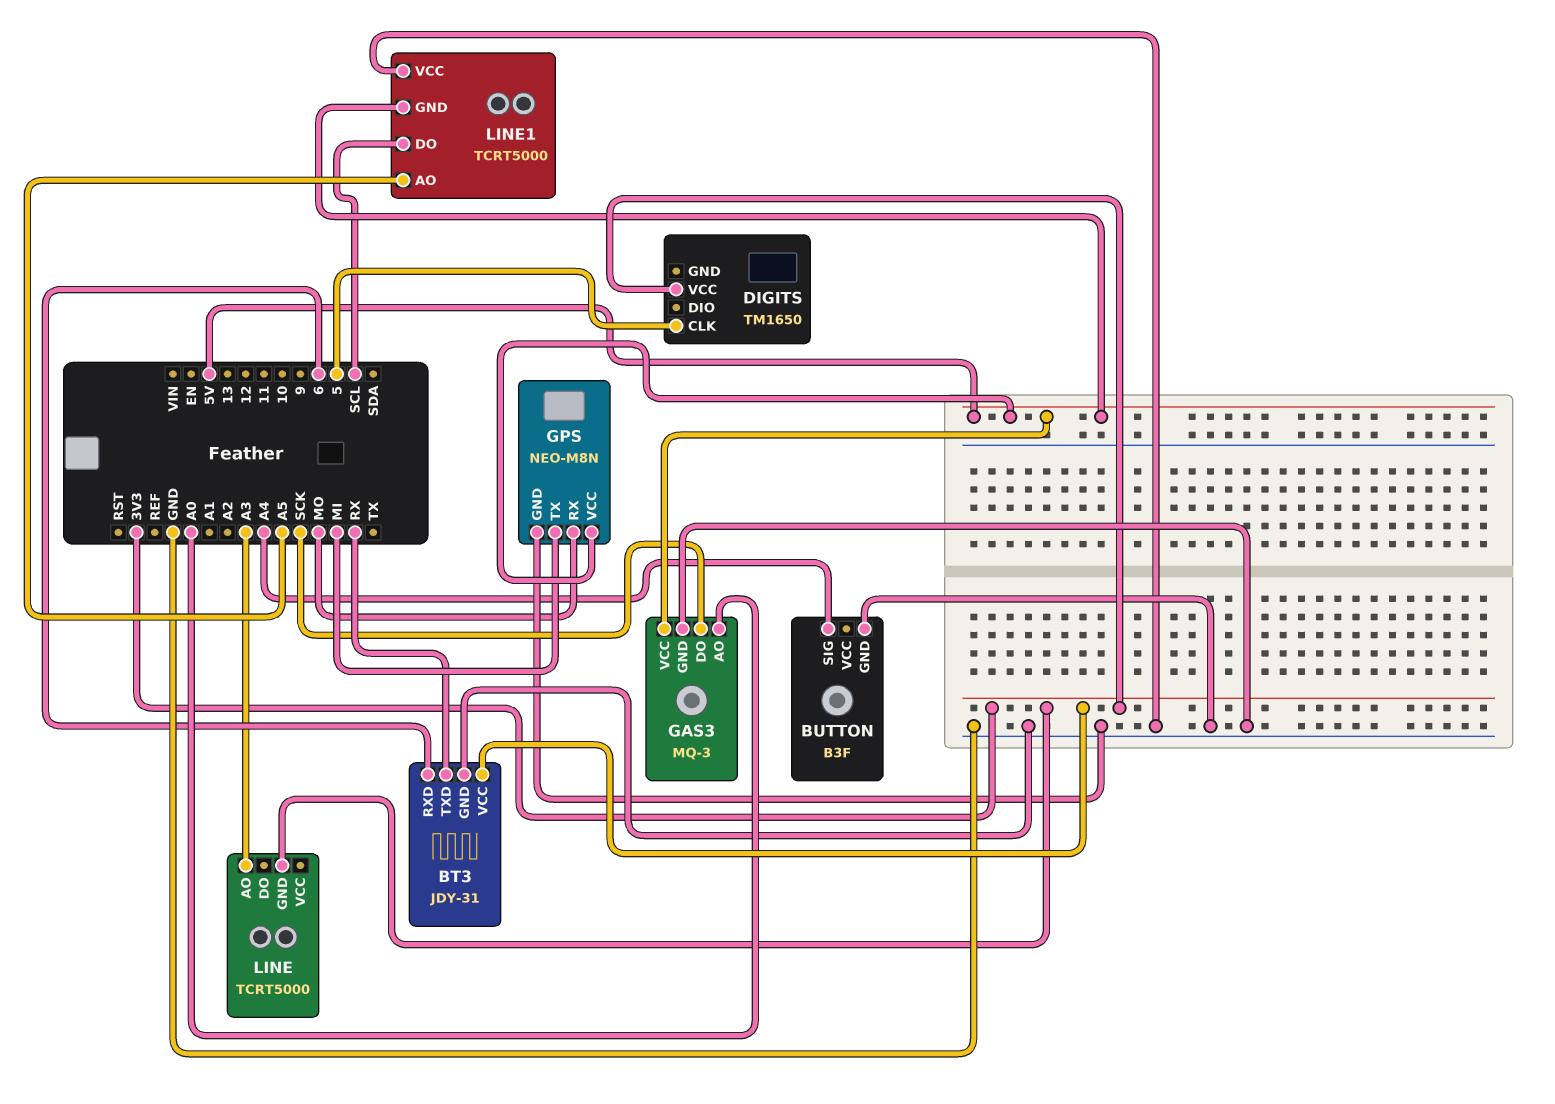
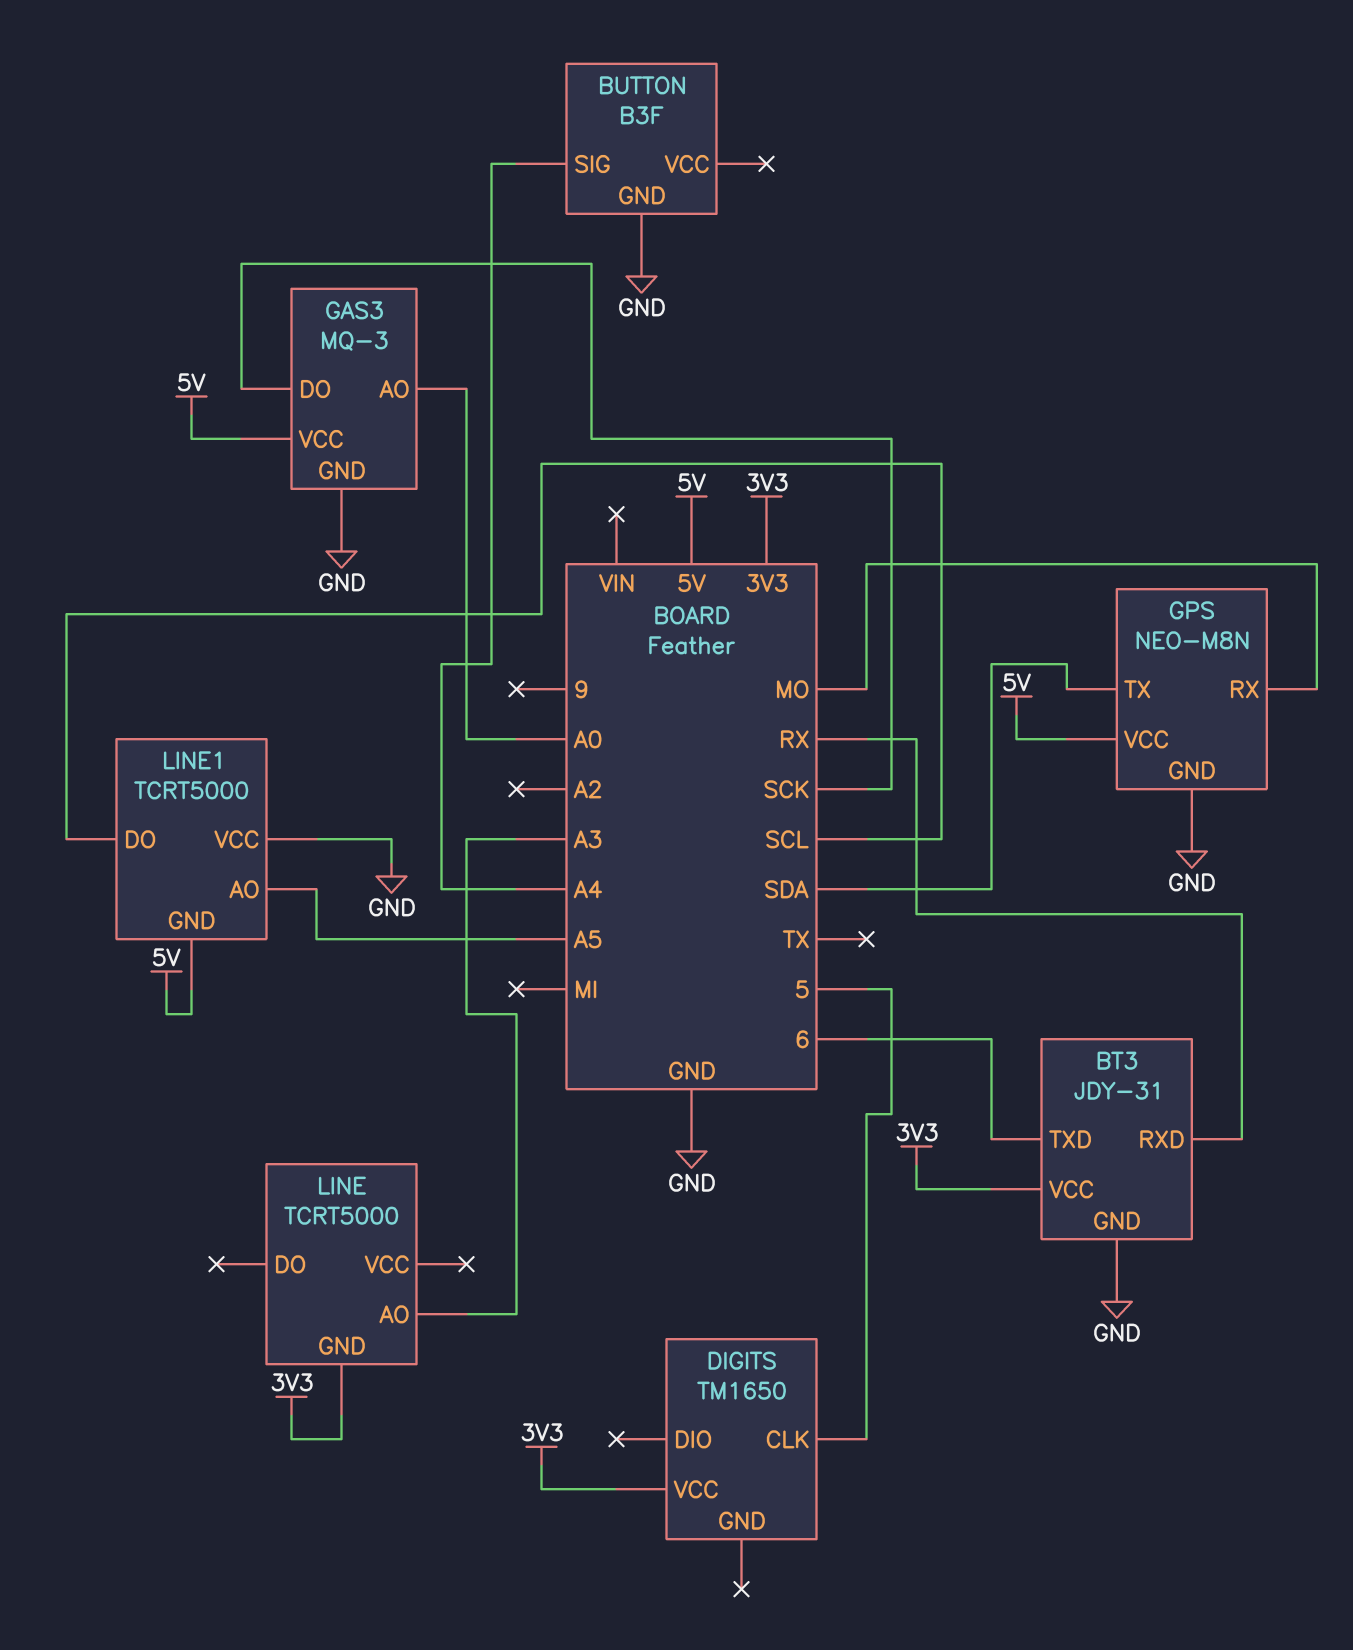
BT3 pin RXD: 6 -> RX
BT3 pin TXD: RX -> 6
GPS pin TX: MI -> SDA

